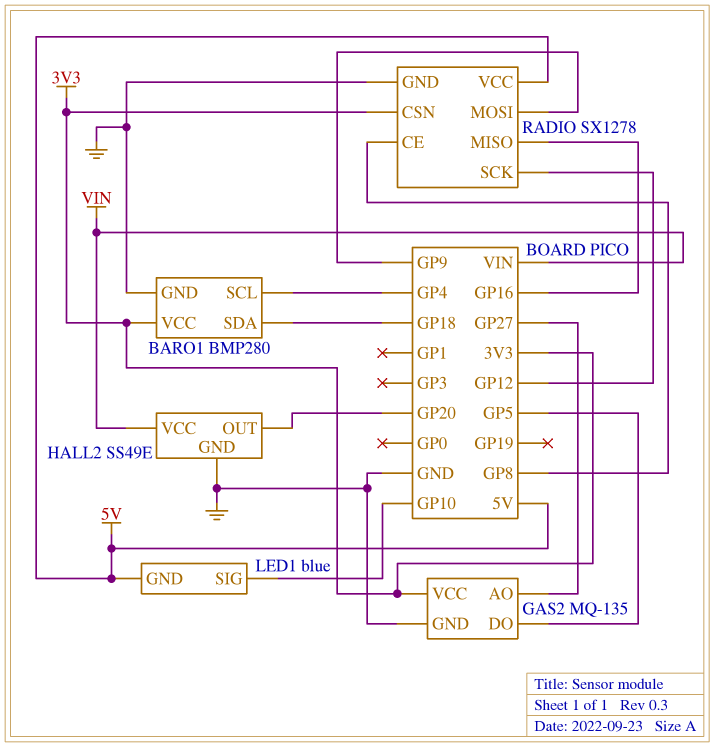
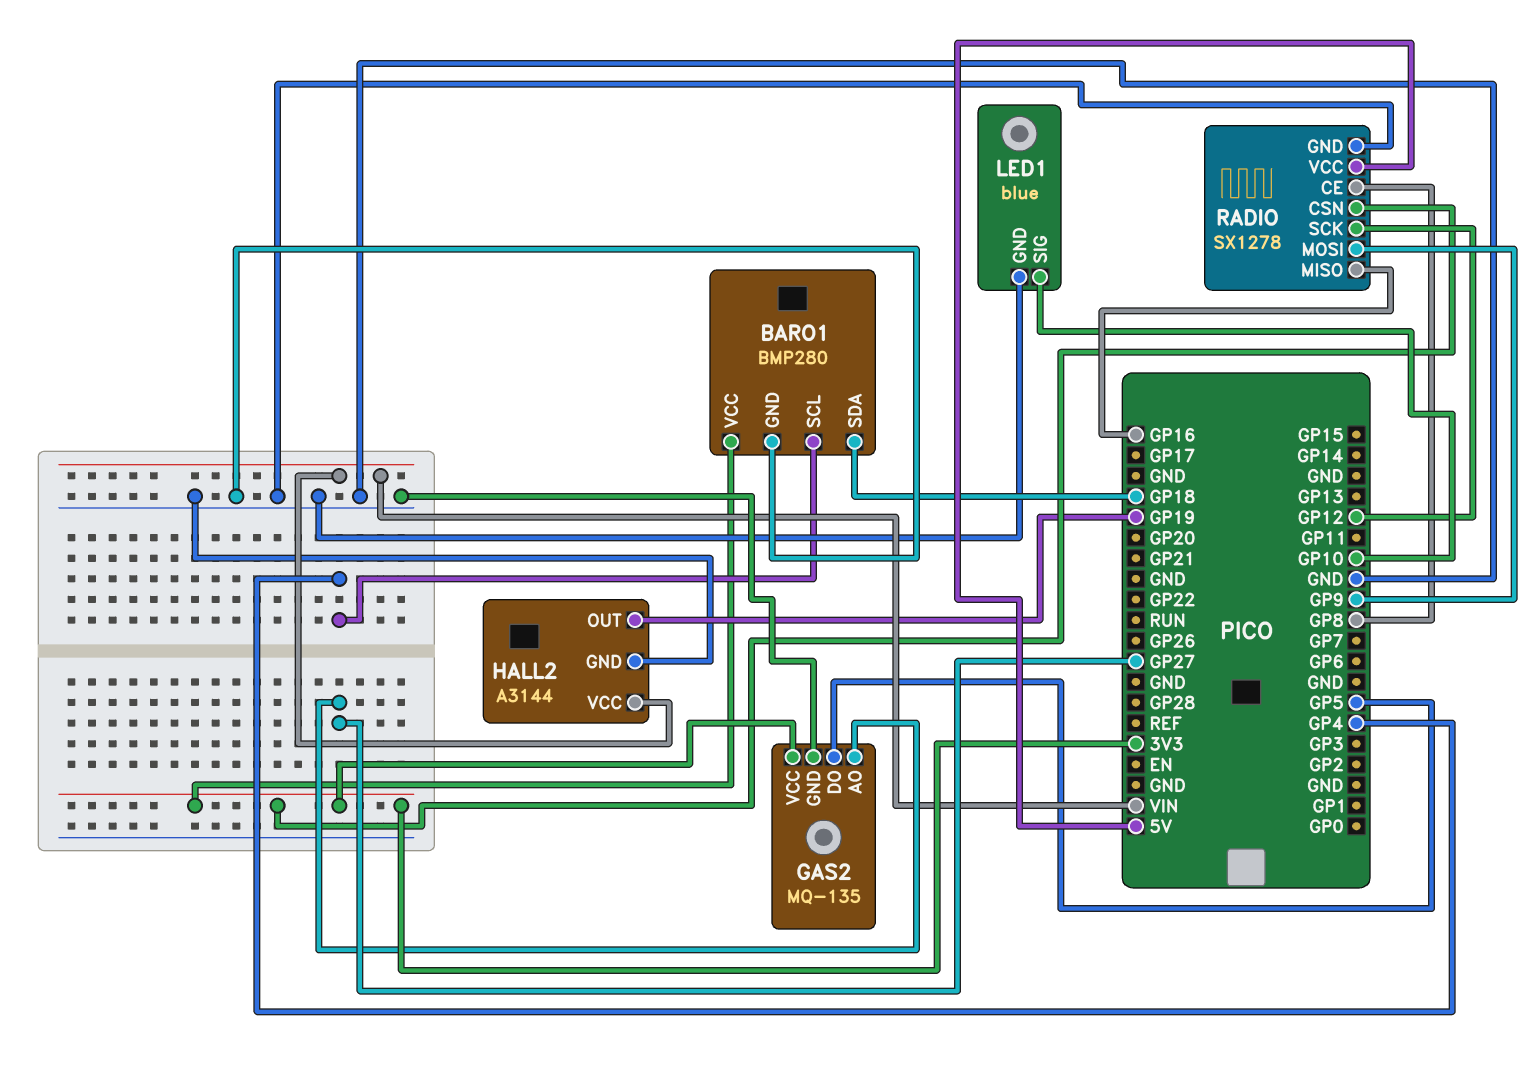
HALL2: SS49E -> A3144
HALL2 pin OUT: GP20 -> GP19
LED1 pin GND: 5V -> GND

